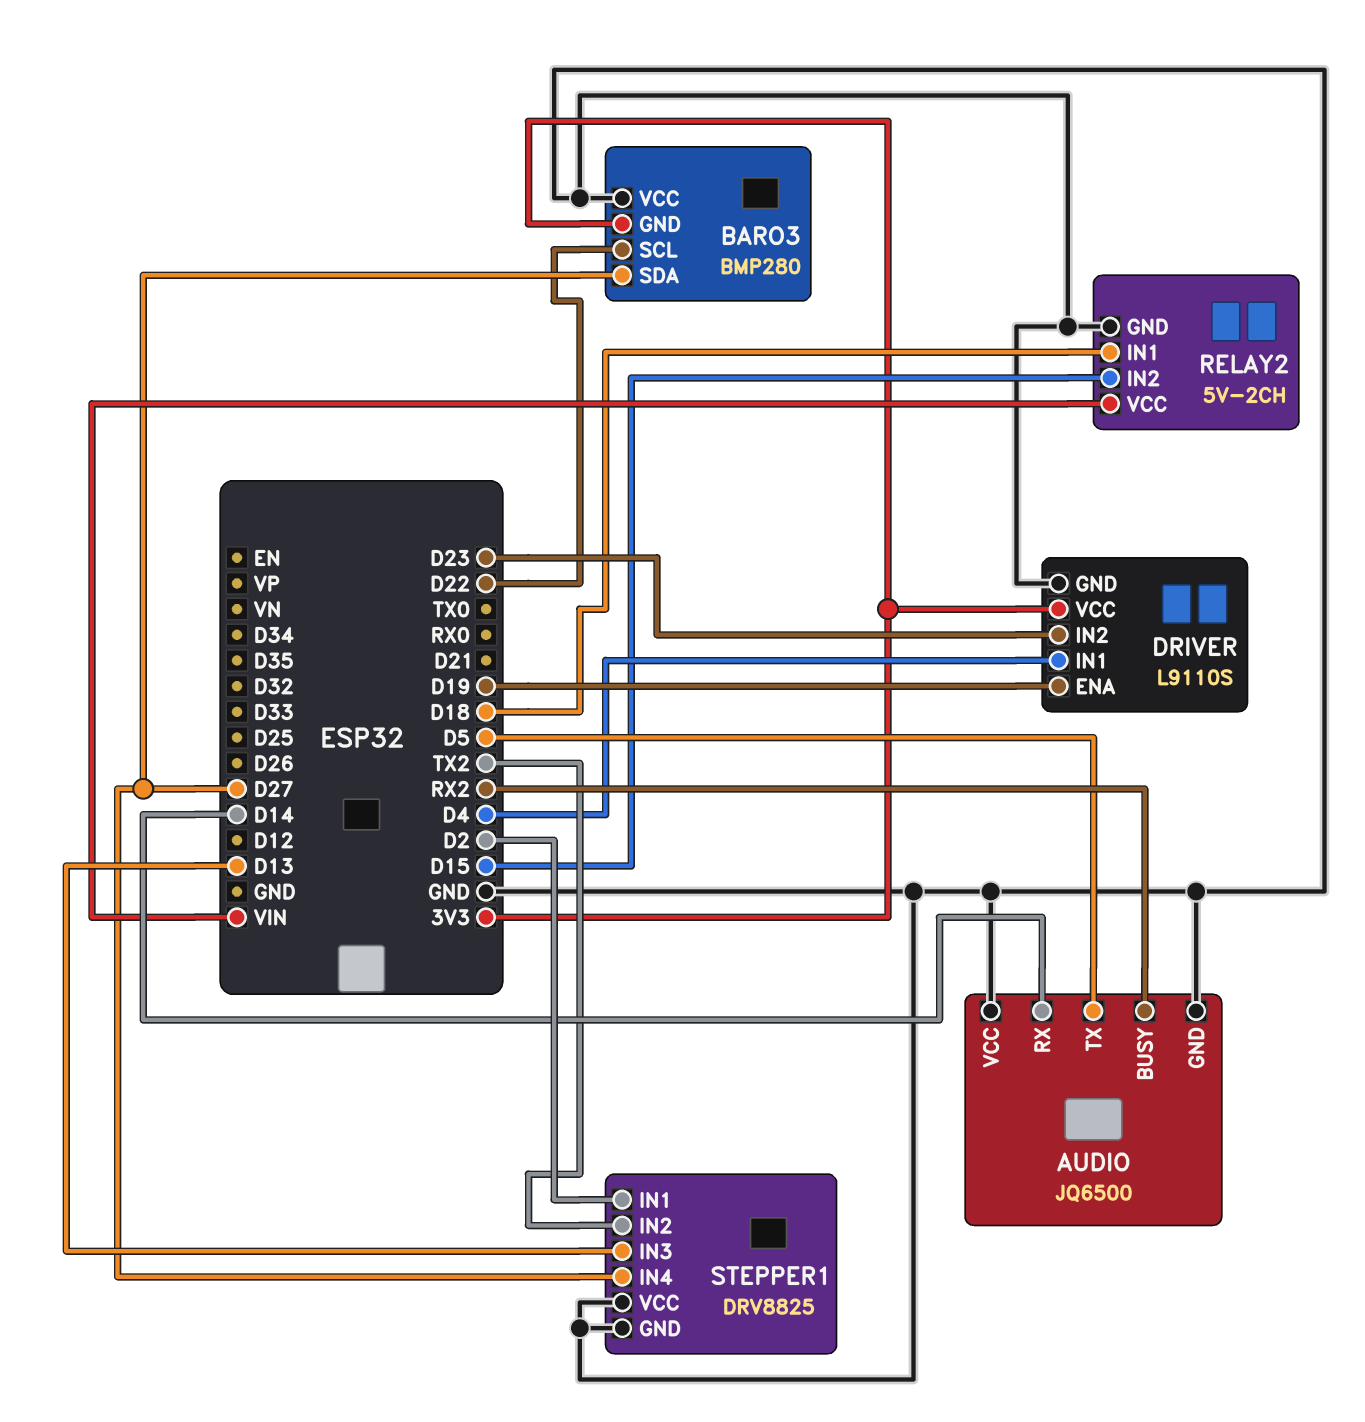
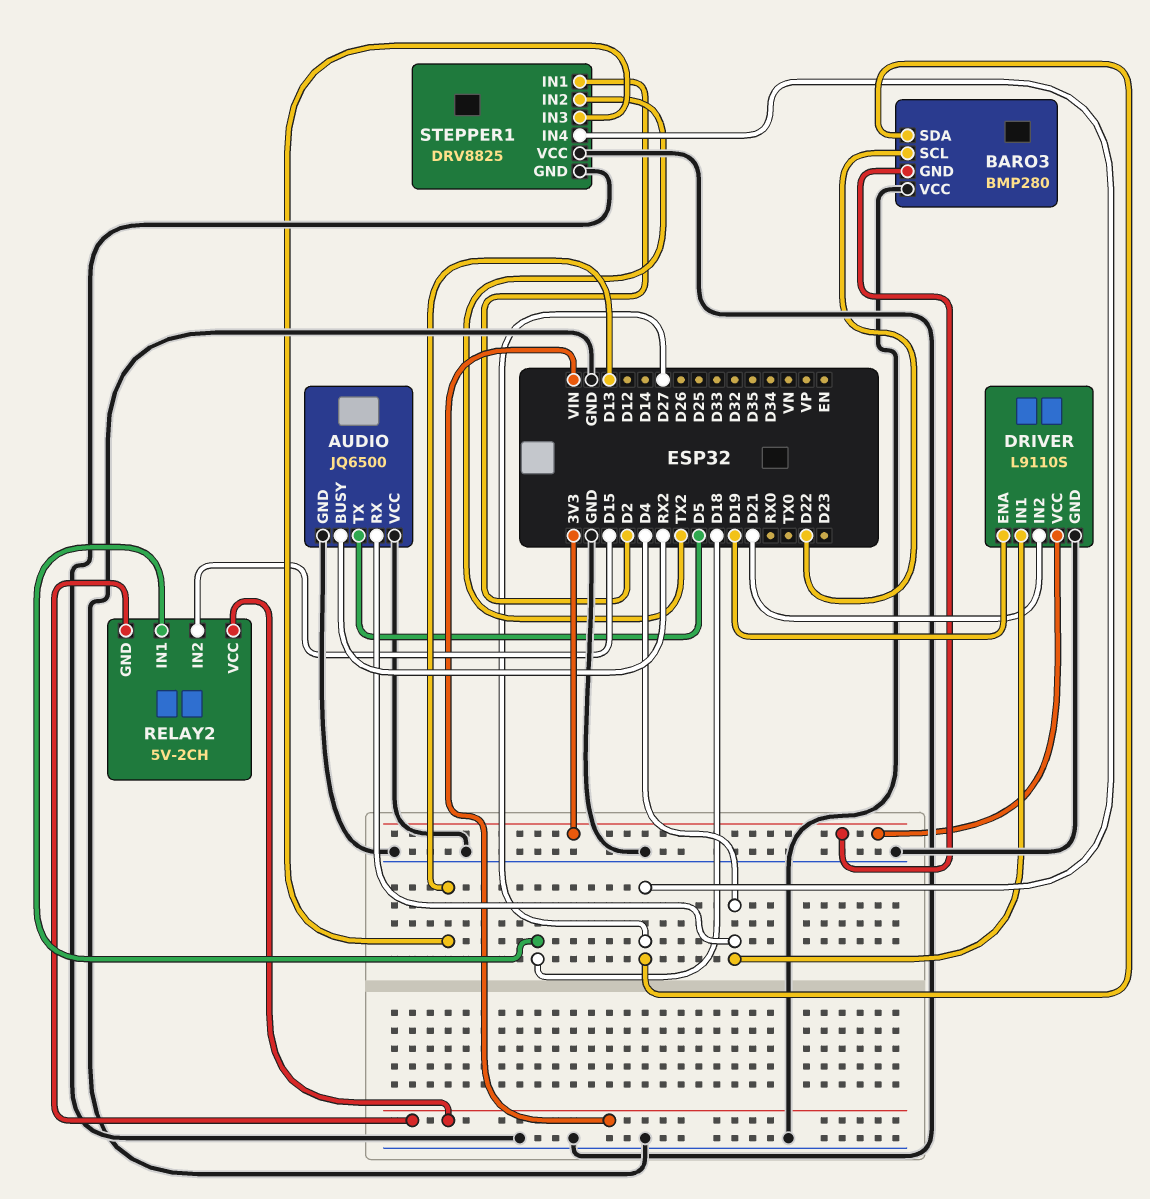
AUDIO pin RX: D14 -> D4
DRIVER pin IN2: D23 -> D21
RELAY2 pin GND: GND -> VIN

